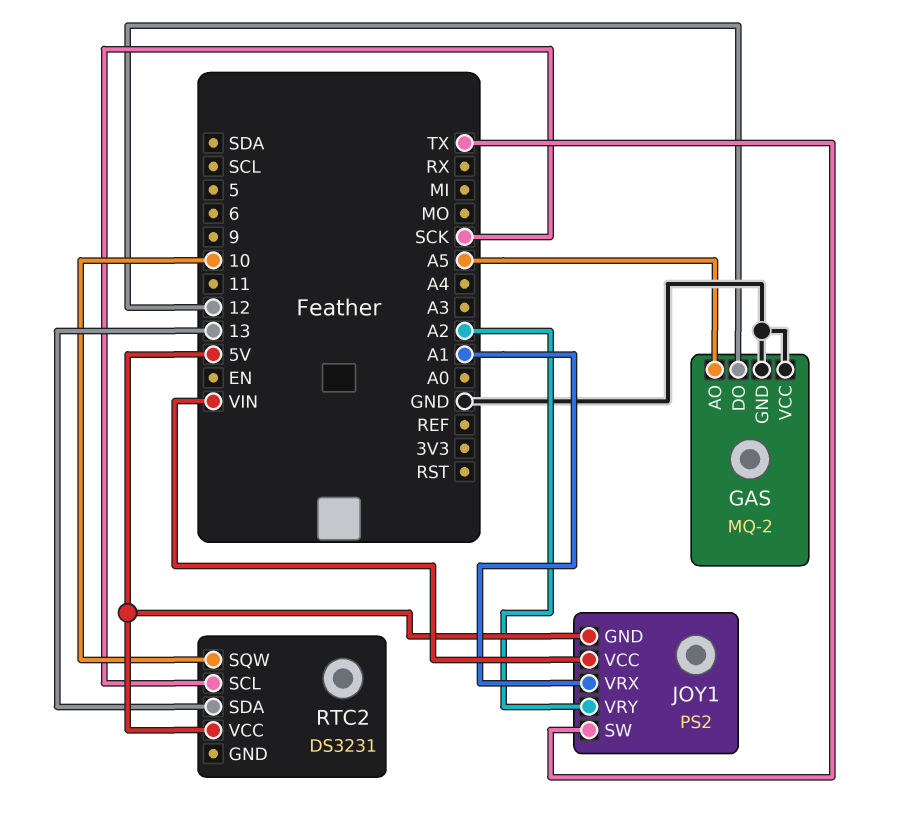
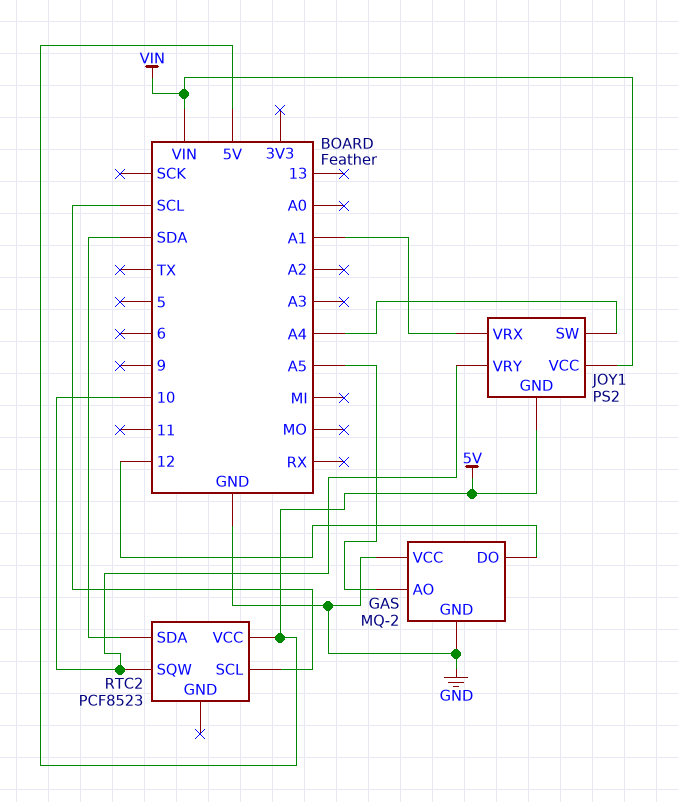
JOY1 pin SW: TX -> A4
JOY1 pin VRY: A2 -> 10
RTC2: DS3231 -> PCF8523
RTC2 pin SCL: SCK -> SCL
RTC2 pin SDA: 13 -> SDA

